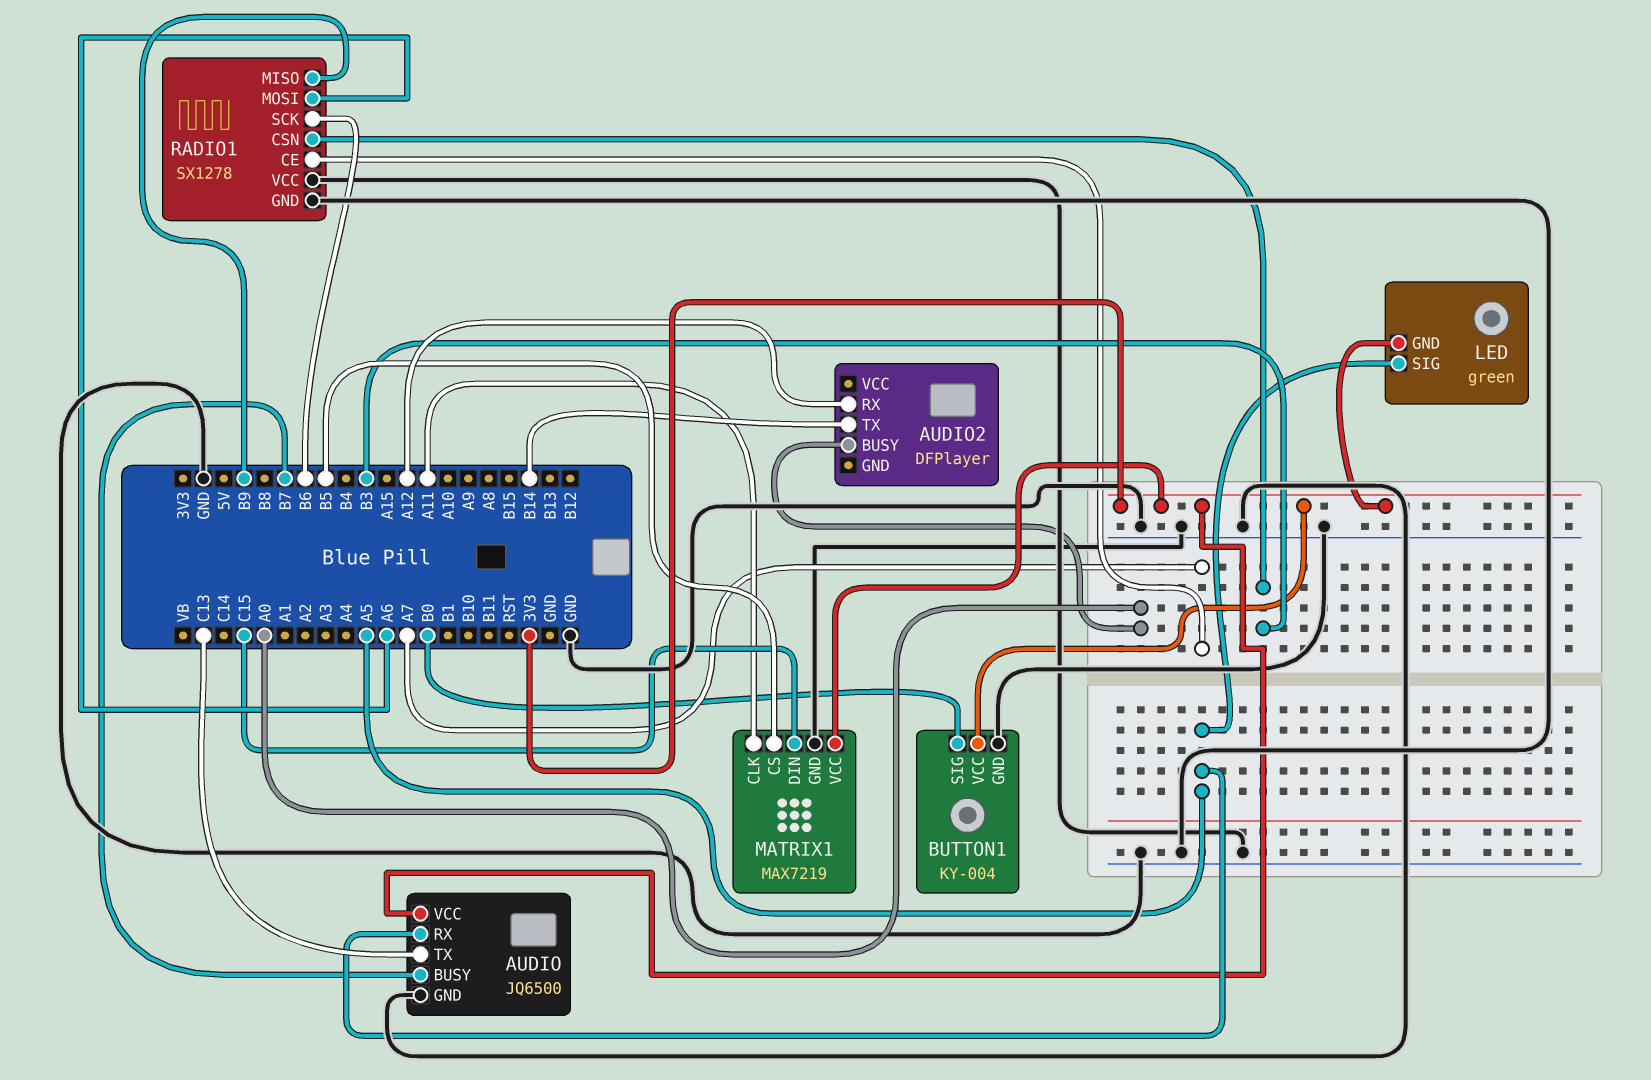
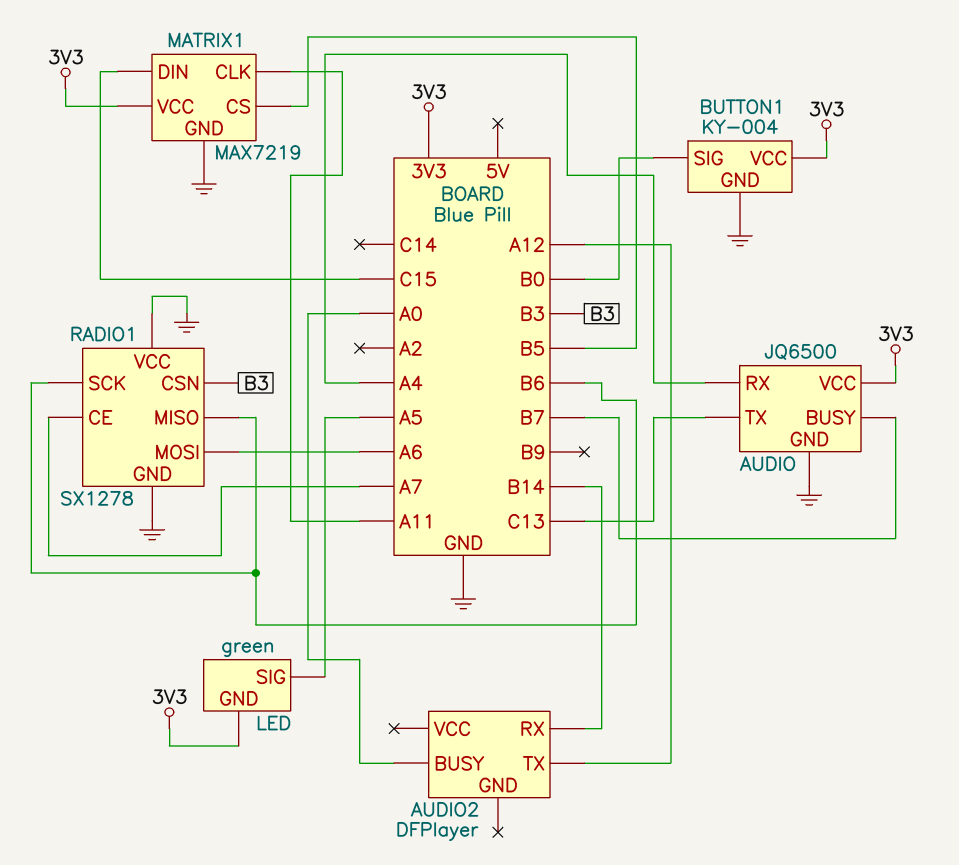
AUDIO pin RX: A5 -> A4
AUDIO2 pin RX: A12 -> B14
AUDIO2 pin TX: B14 -> A12
RADIO1 pin MISO: B9 -> B6

